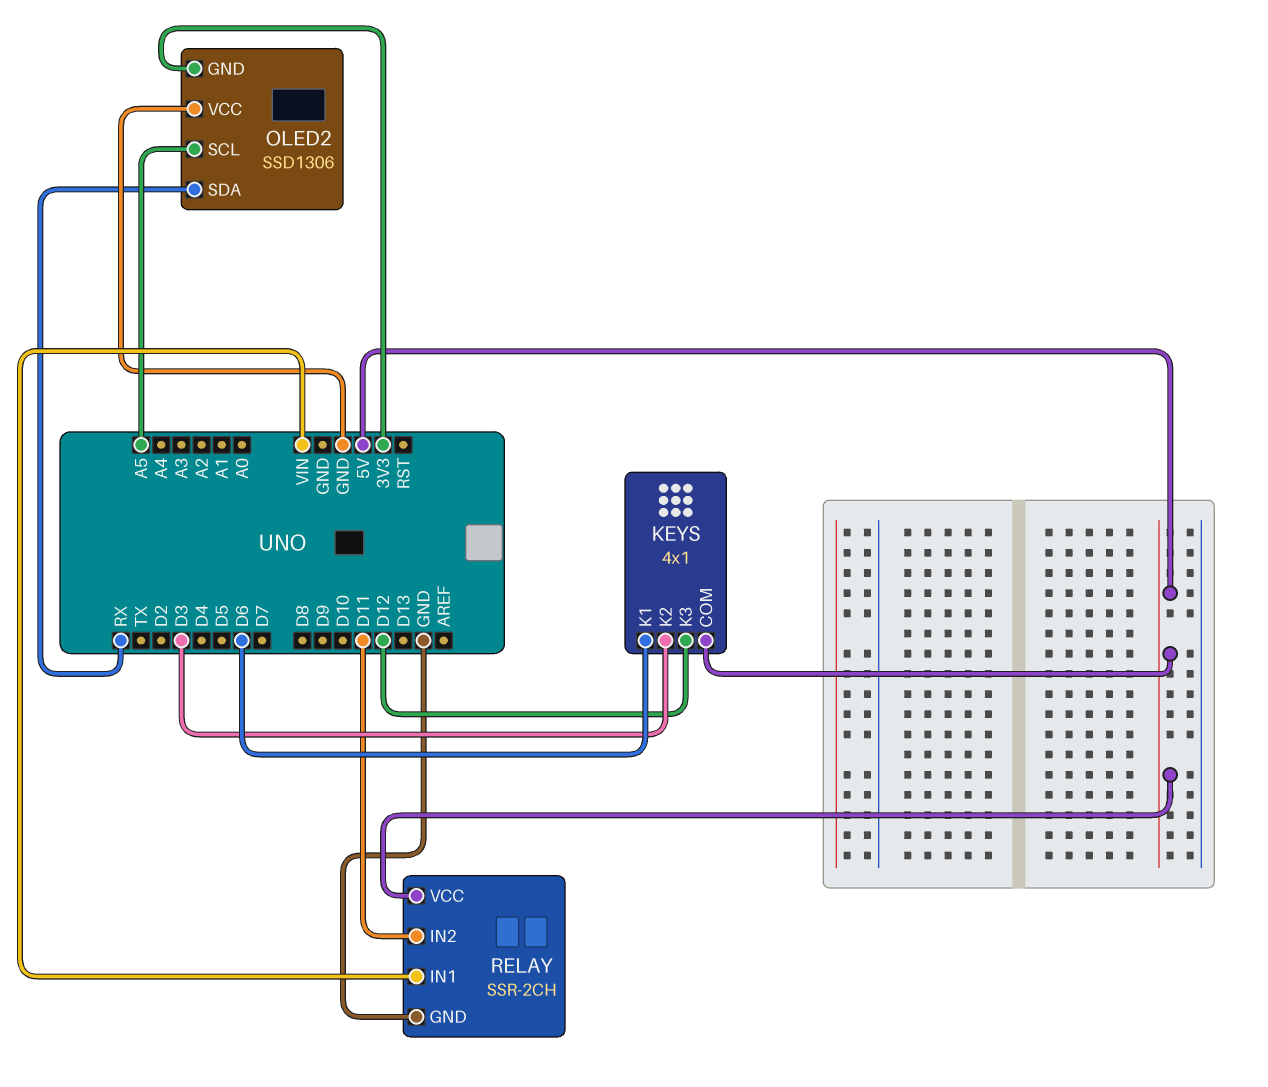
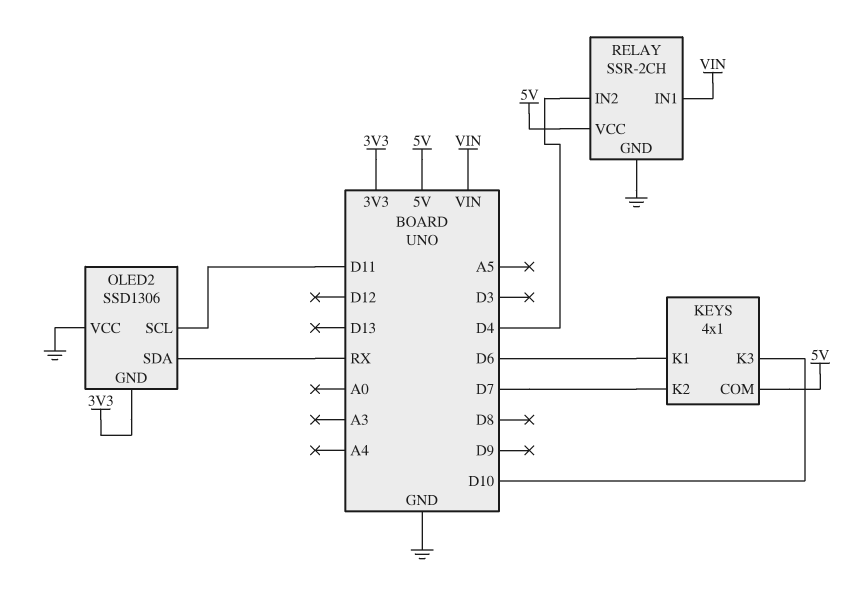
KEYS pin K2: D3 -> D7
KEYS pin K3: D12 -> D10
OLED2 pin SCL: A5 -> D11
RELAY pin IN2: D11 -> D4

